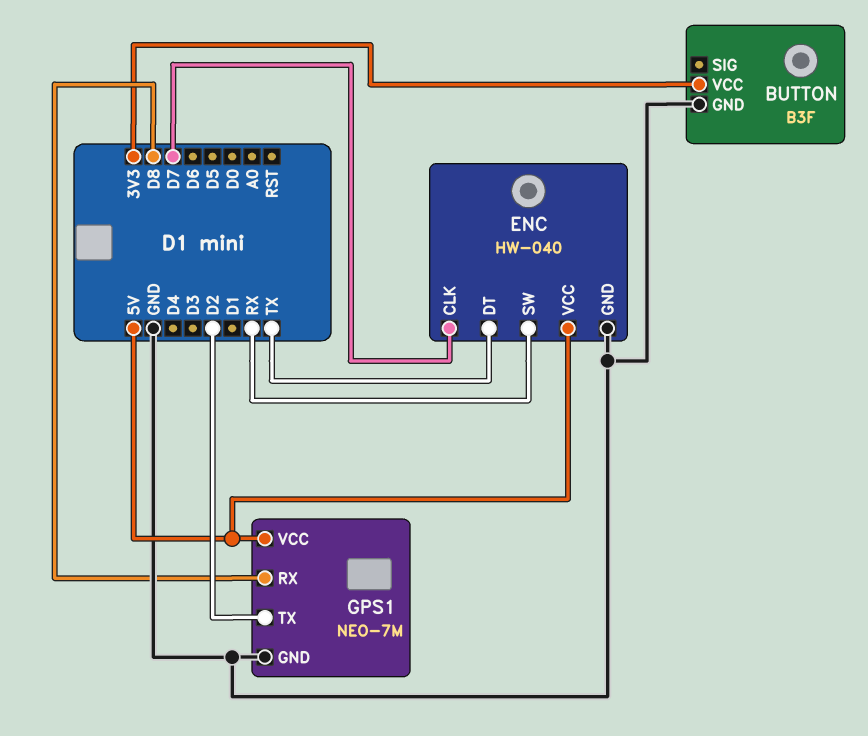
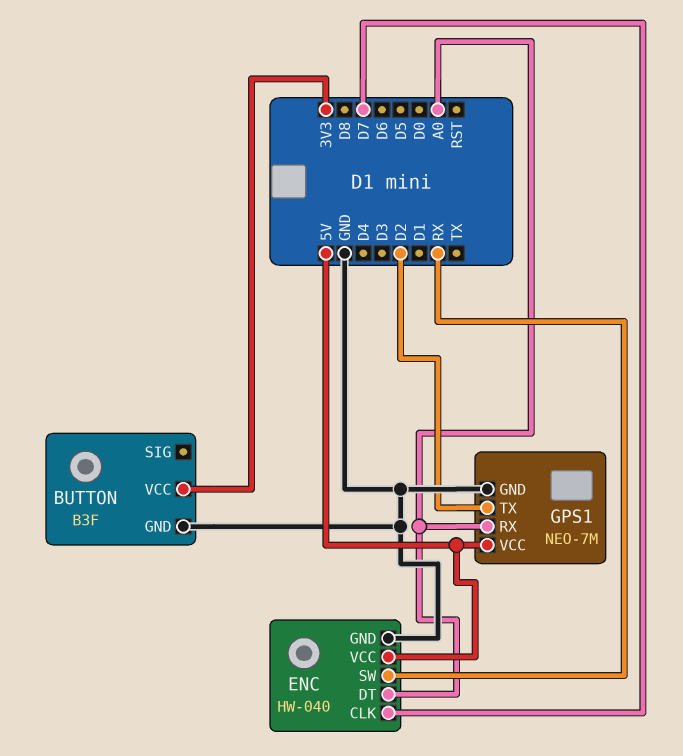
ENC pin DT: TX -> A0
GPS1 pin RX: D8 -> A0

